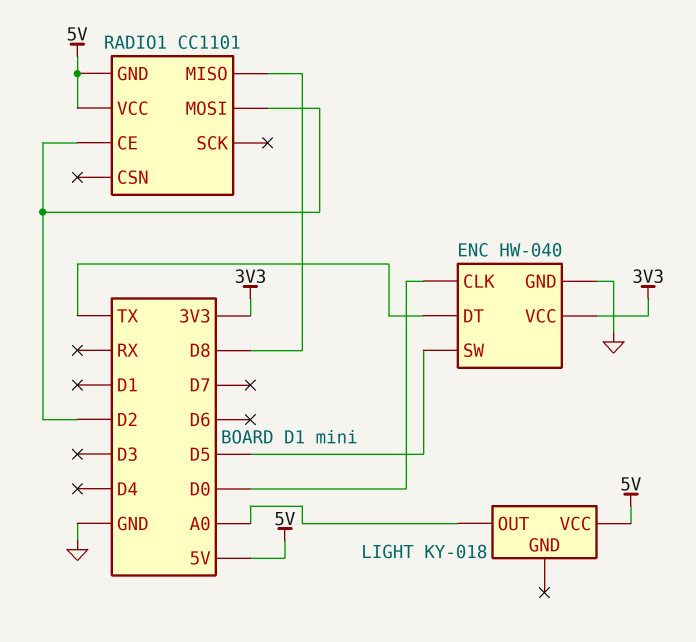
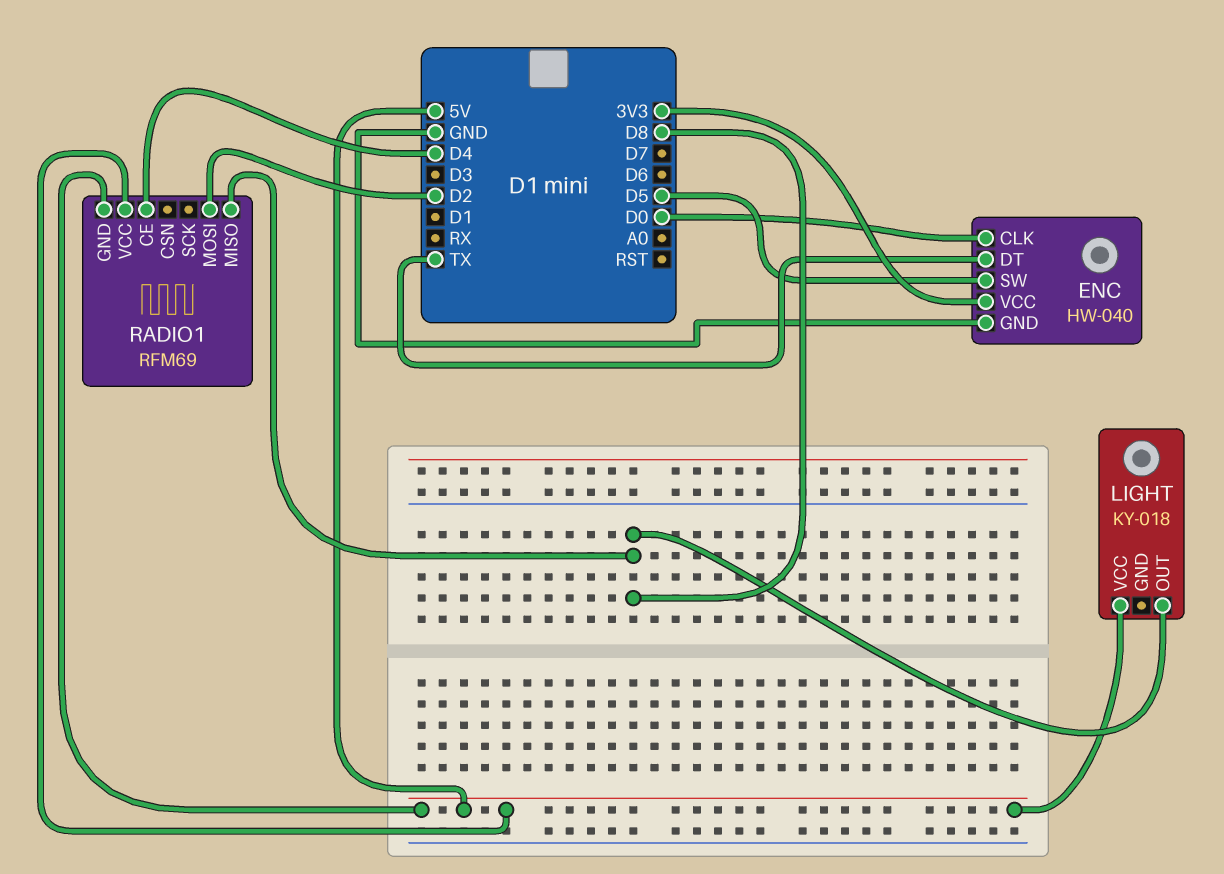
LIGHT pin OUT: A0 -> D8
RADIO1: CC1101 -> RFM69
RADIO1 pin CE: D2 -> D4

